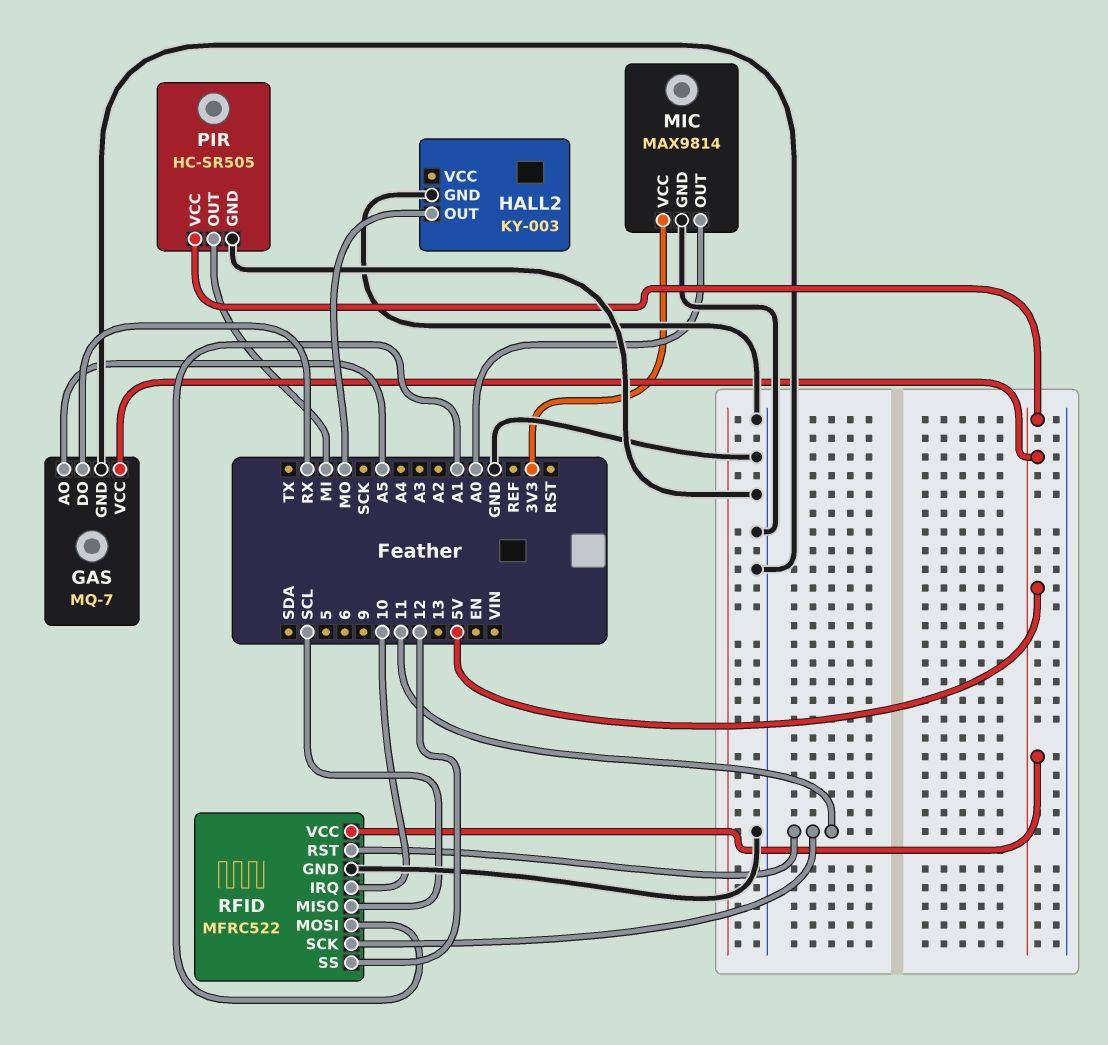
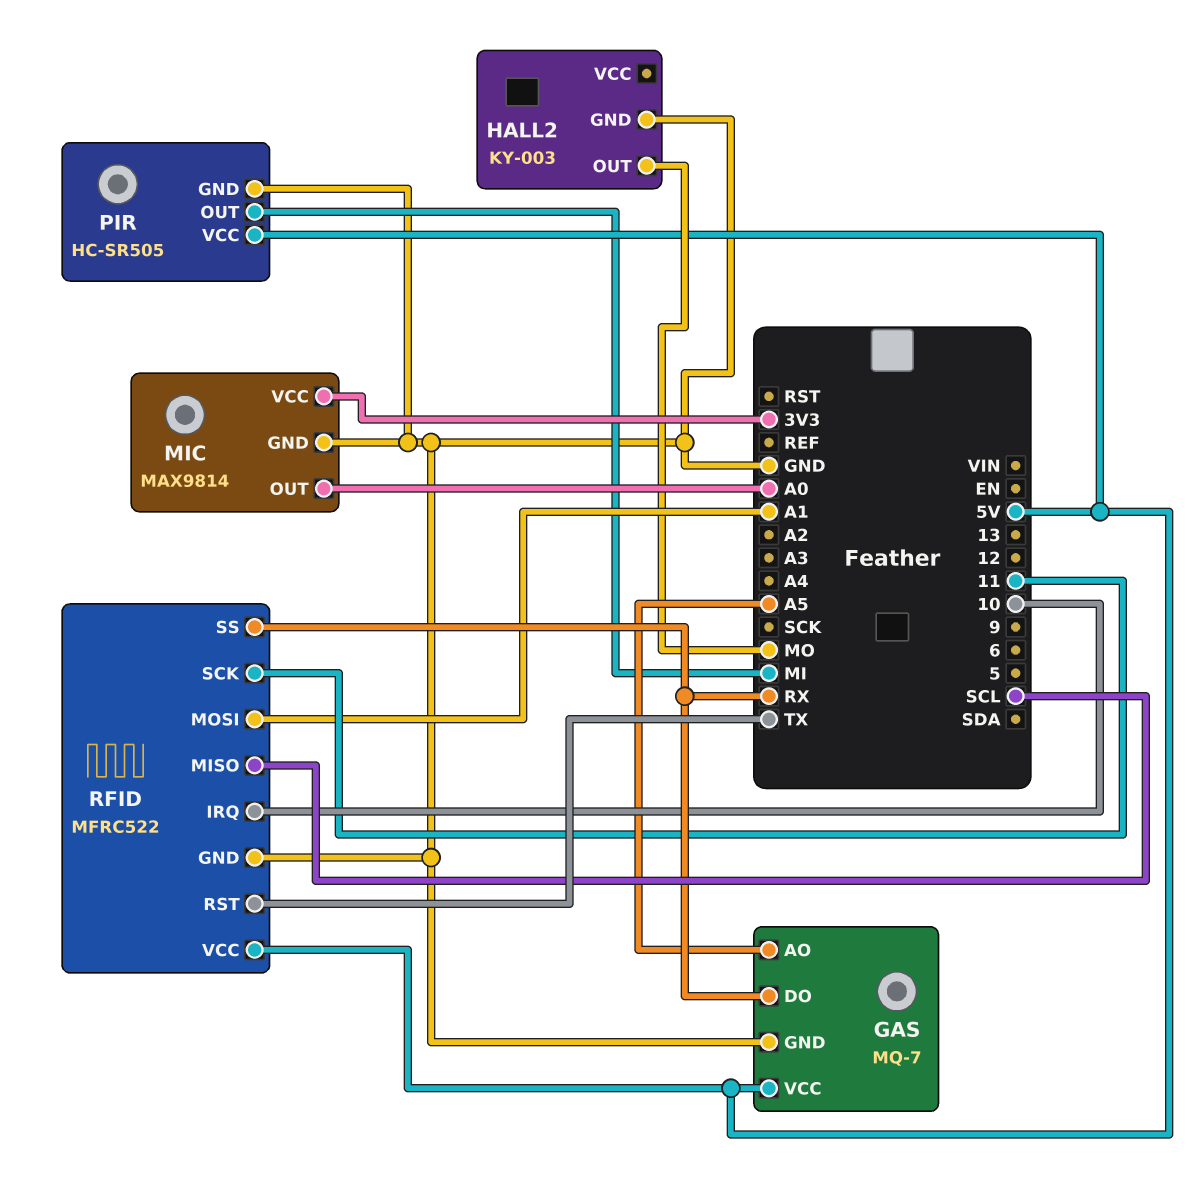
RFID pin RST: 11 -> TX
RFID pin SS: 12 -> RX

